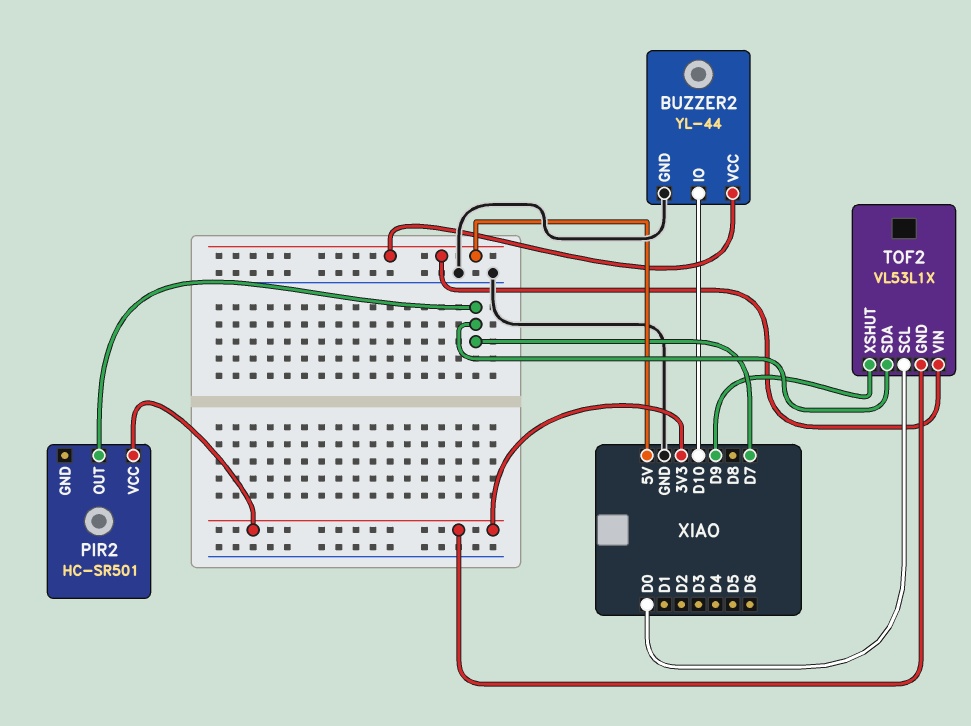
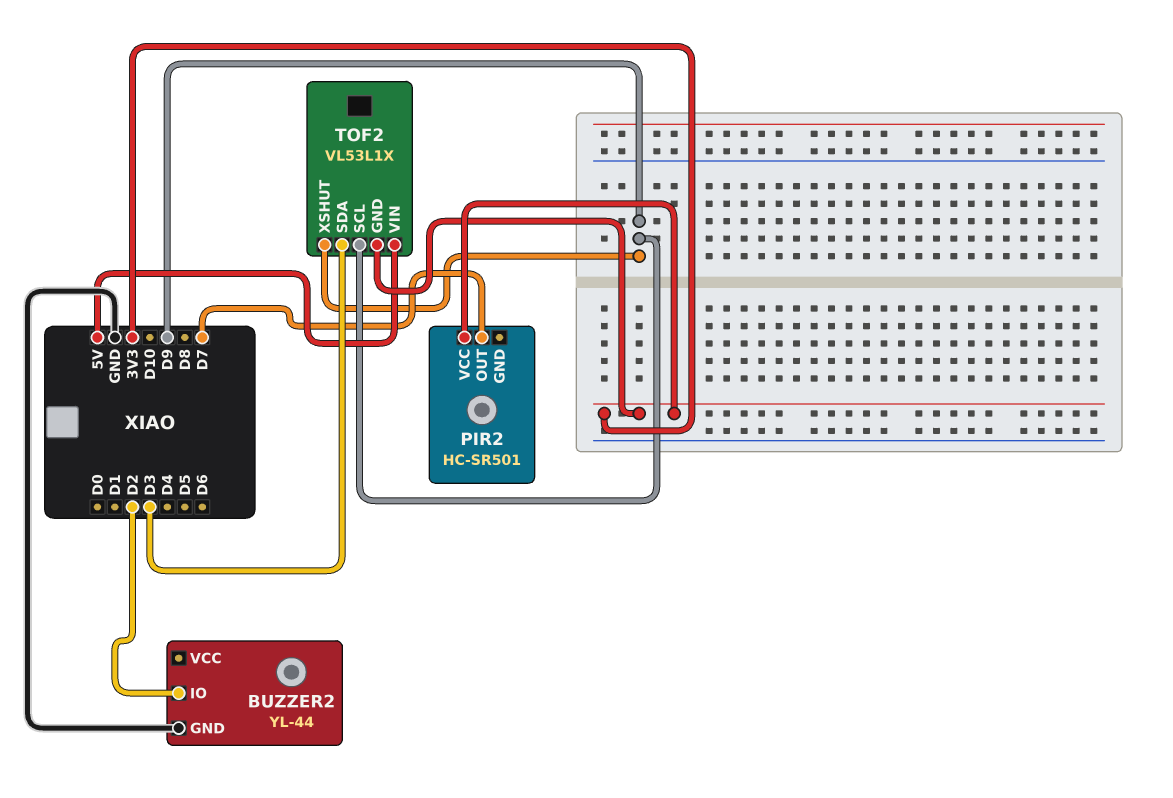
BUZZER2 pin IO: D10 -> D2
BUZZER2 pin VCC: 5V -> none
TOF2 pin SCL: D0 -> D9
TOF2 pin SDA: D7 -> D3

